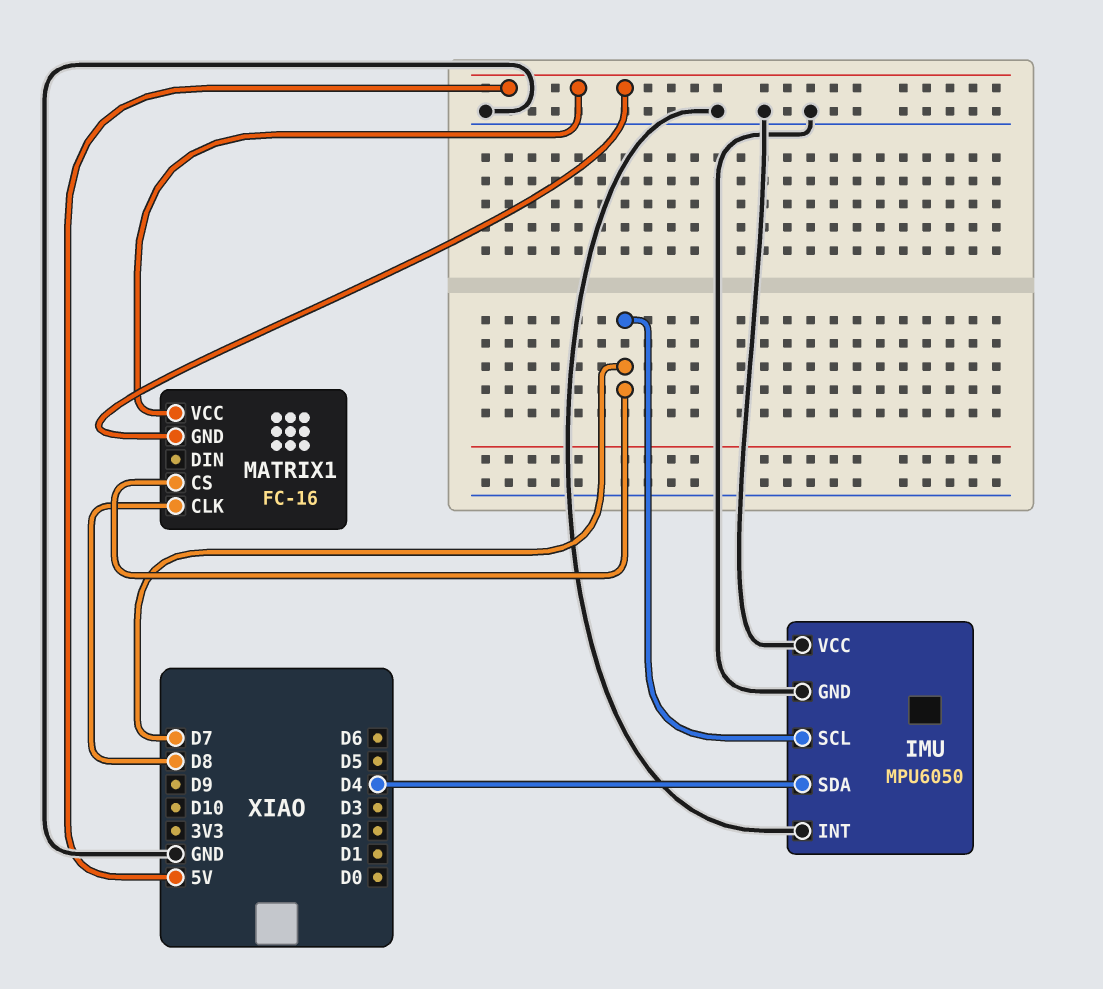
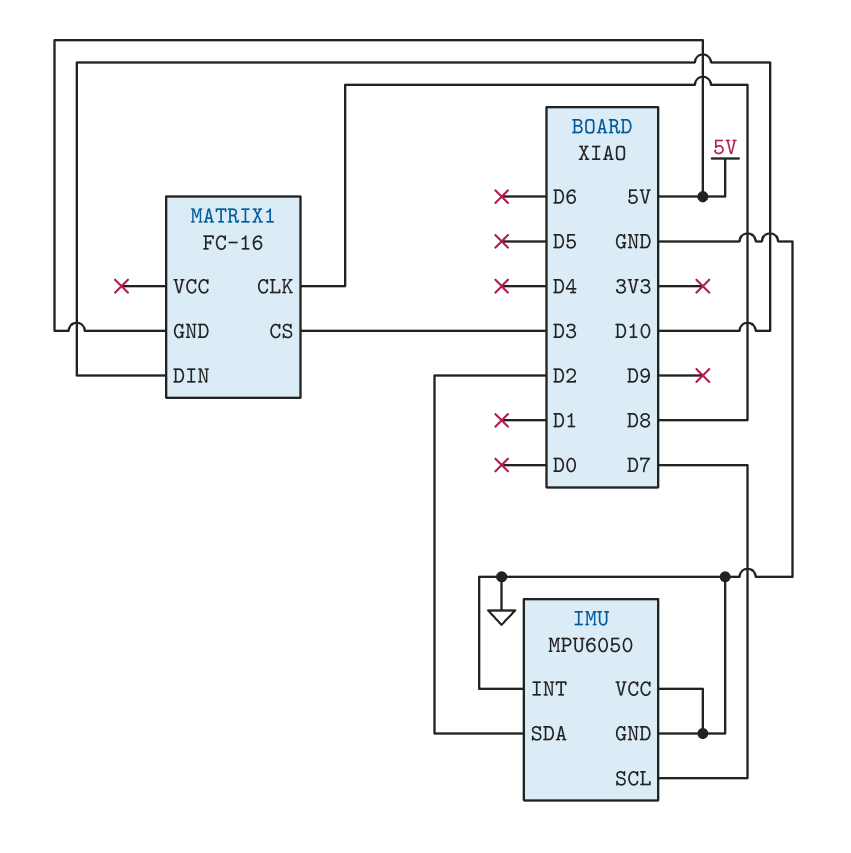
IMU pin SDA: D4 -> D2
MATRIX1 pin CS: D7 -> D3
MATRIX1 pin DIN: none -> D10
MATRIX1 pin VCC: 5V -> none

